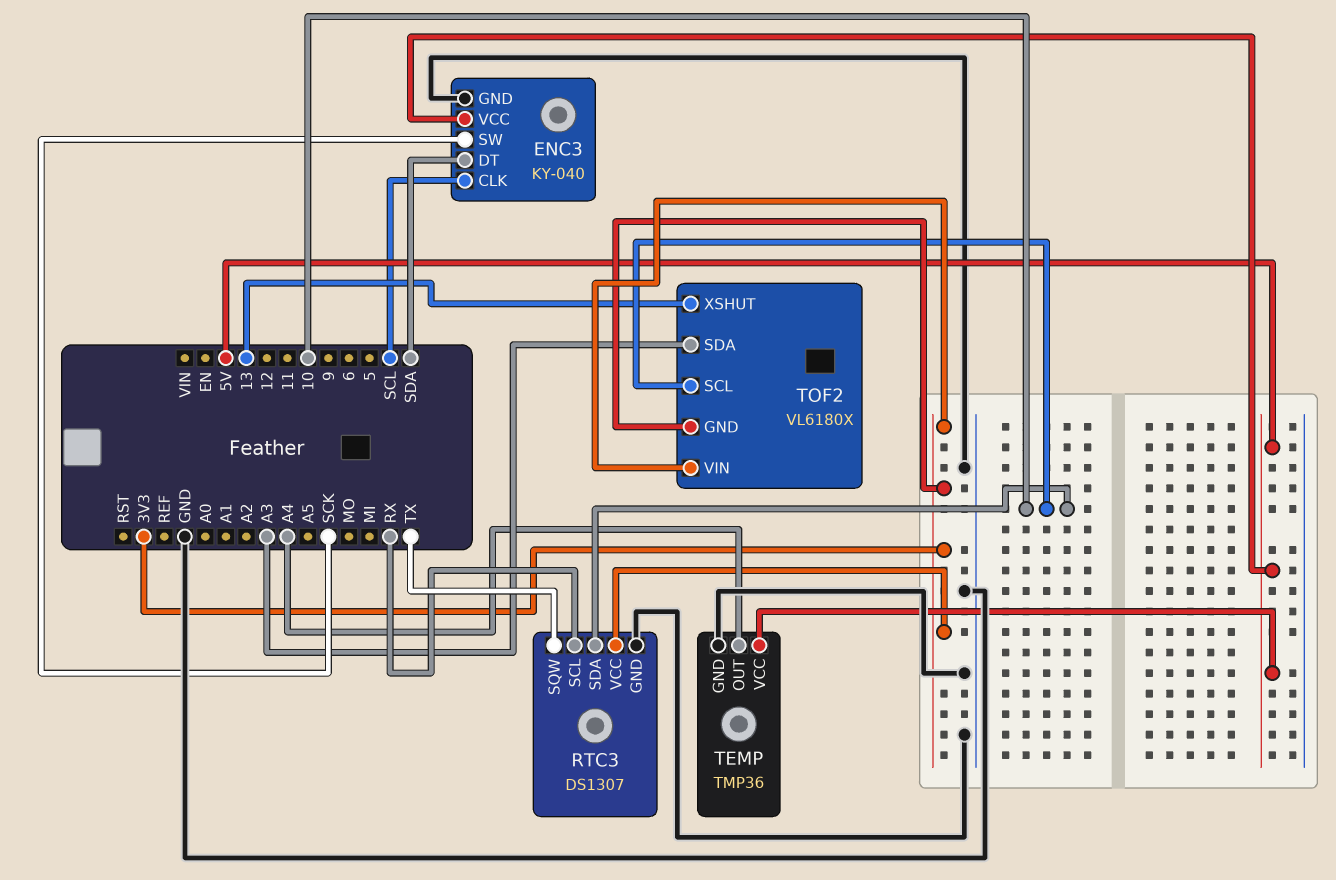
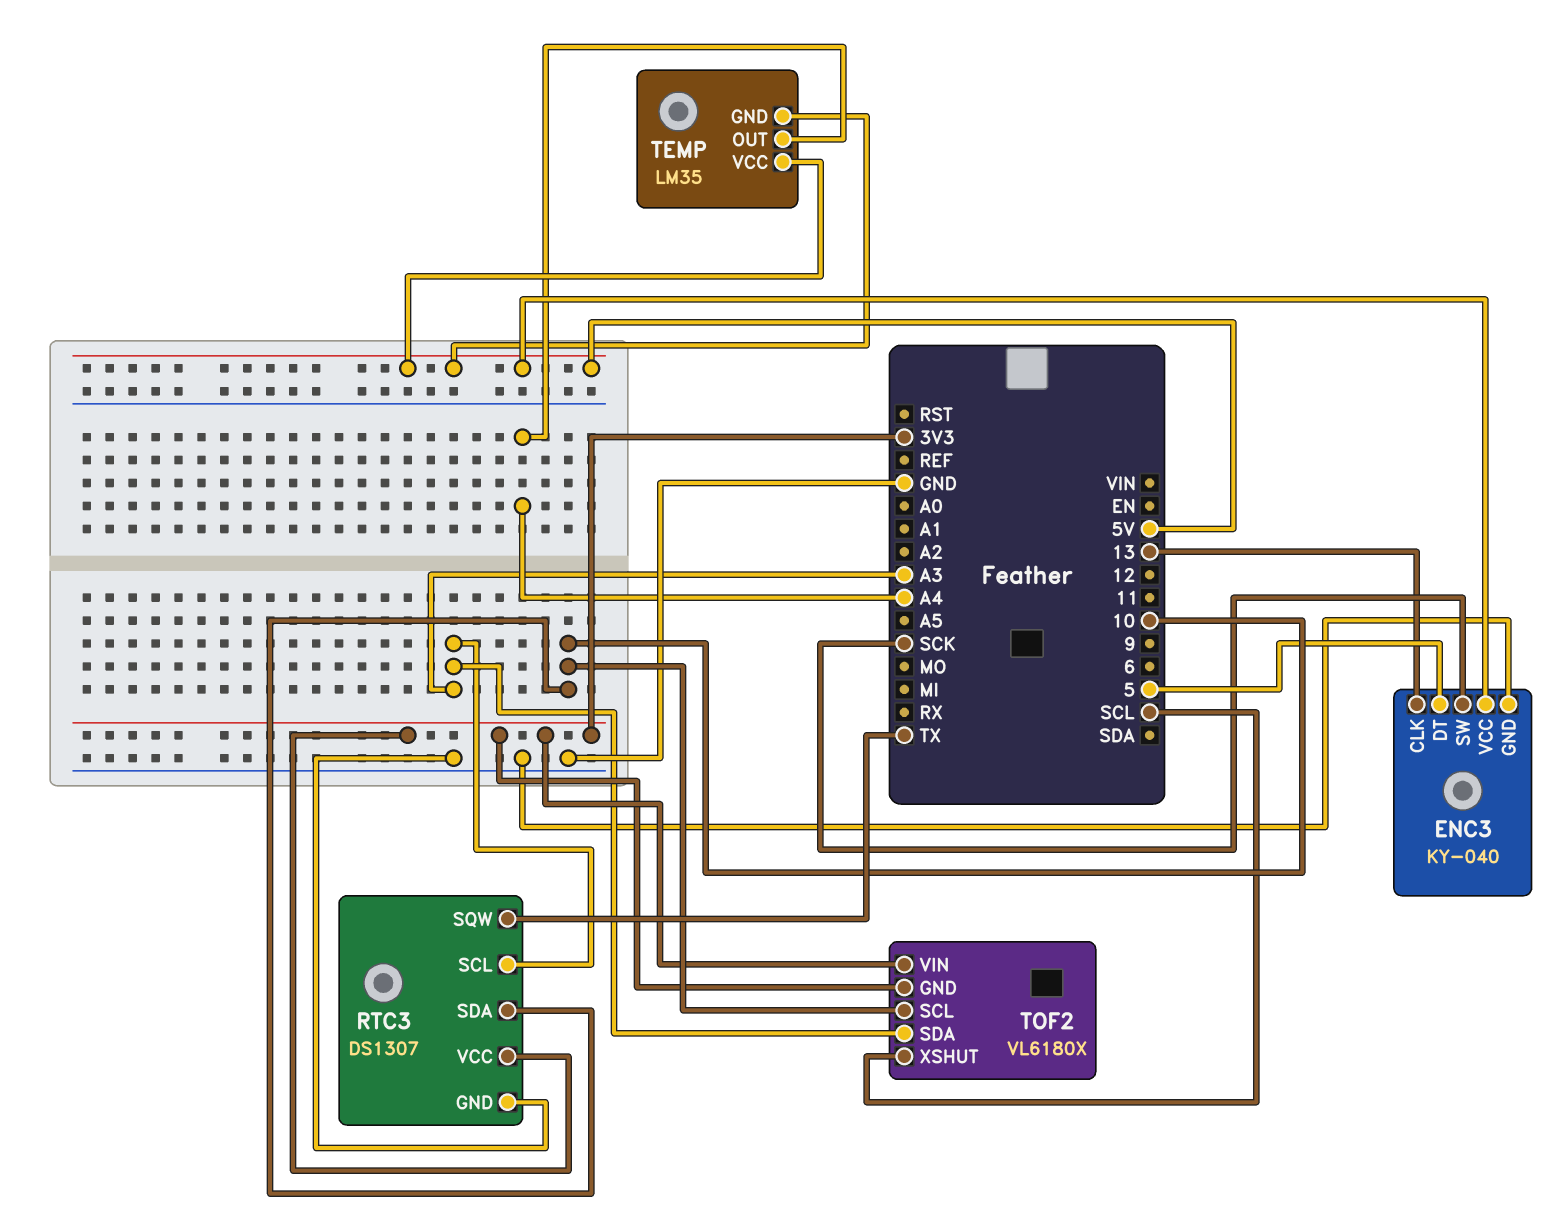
ENC3 pin CLK: SCL -> 13
ENC3 pin DT: SDA -> 5
RTC3 pin SCL: RX -> A3
TEMP: TMP36 -> LM35
TEMP pin GND: GND -> 5V
TOF2 pin XSHUT: 13 -> SCL

